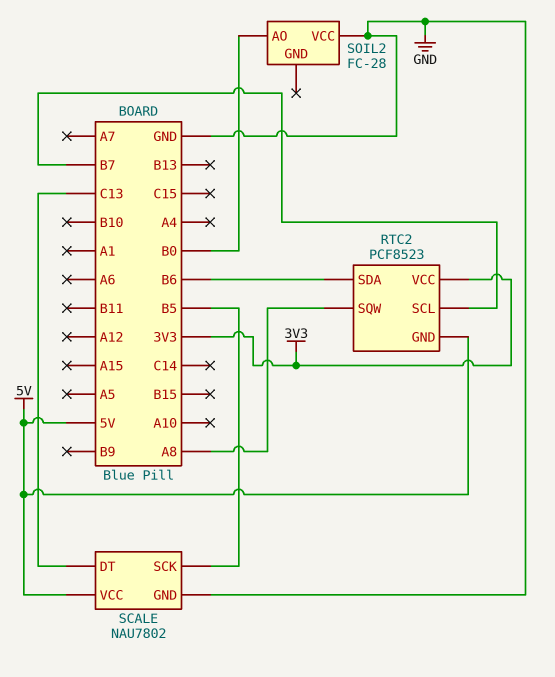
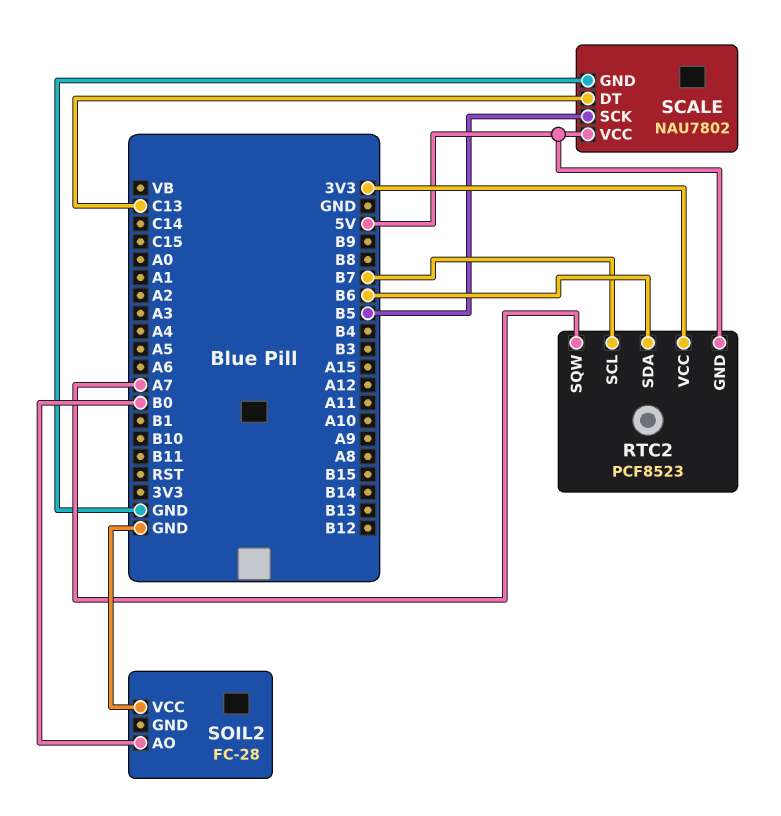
RTC2 pin SQW: A8 -> A7

